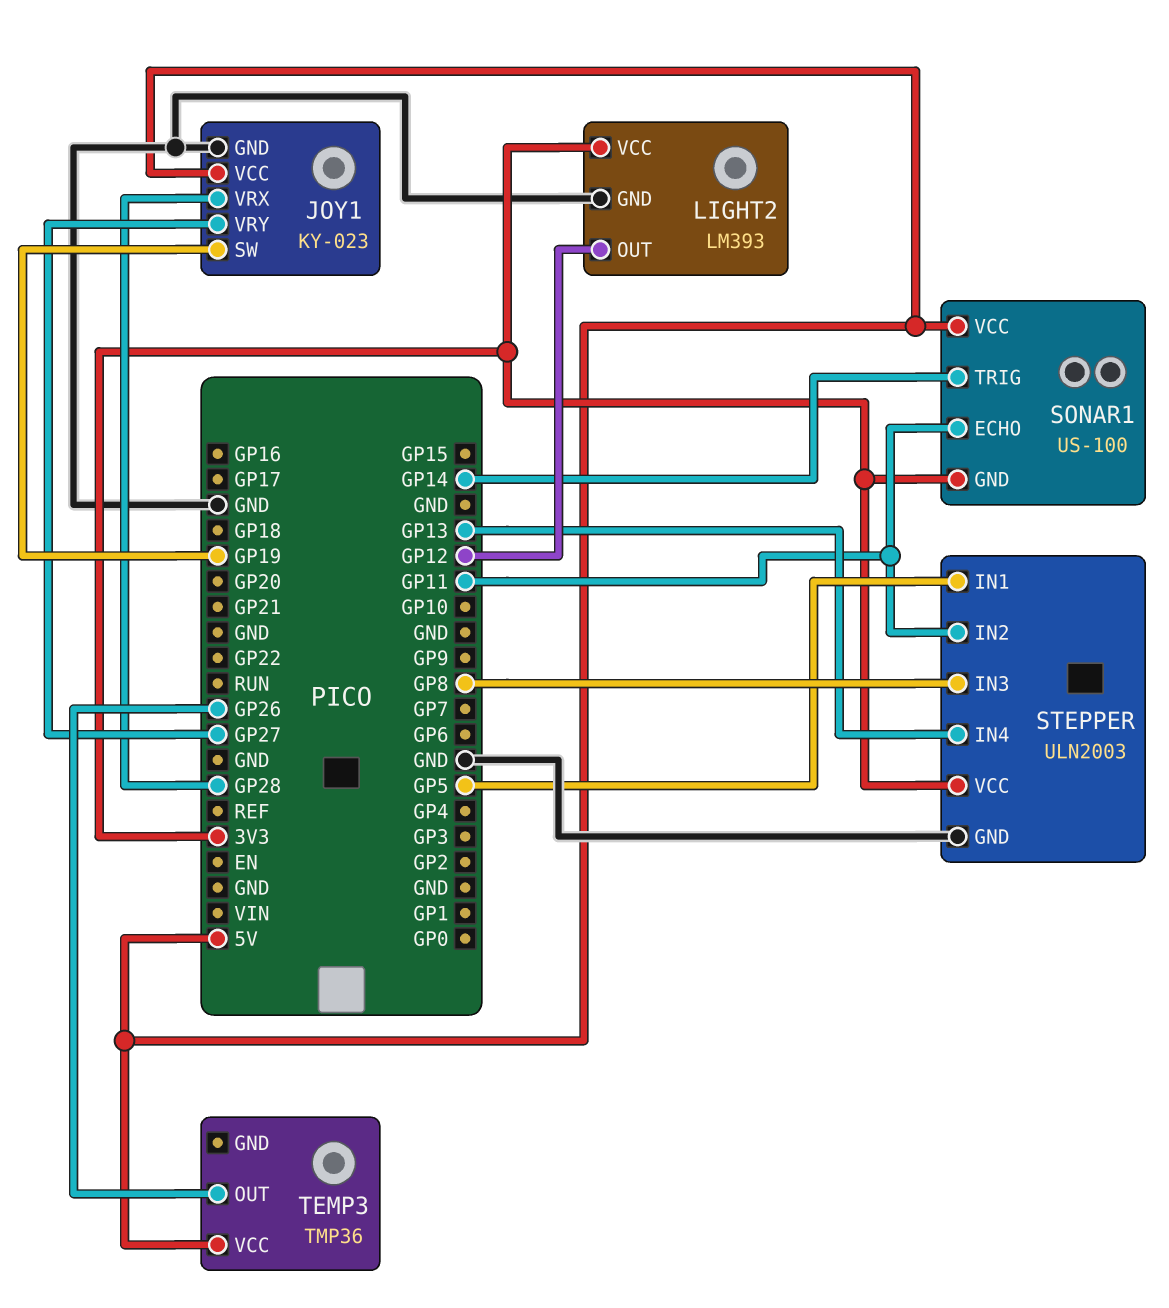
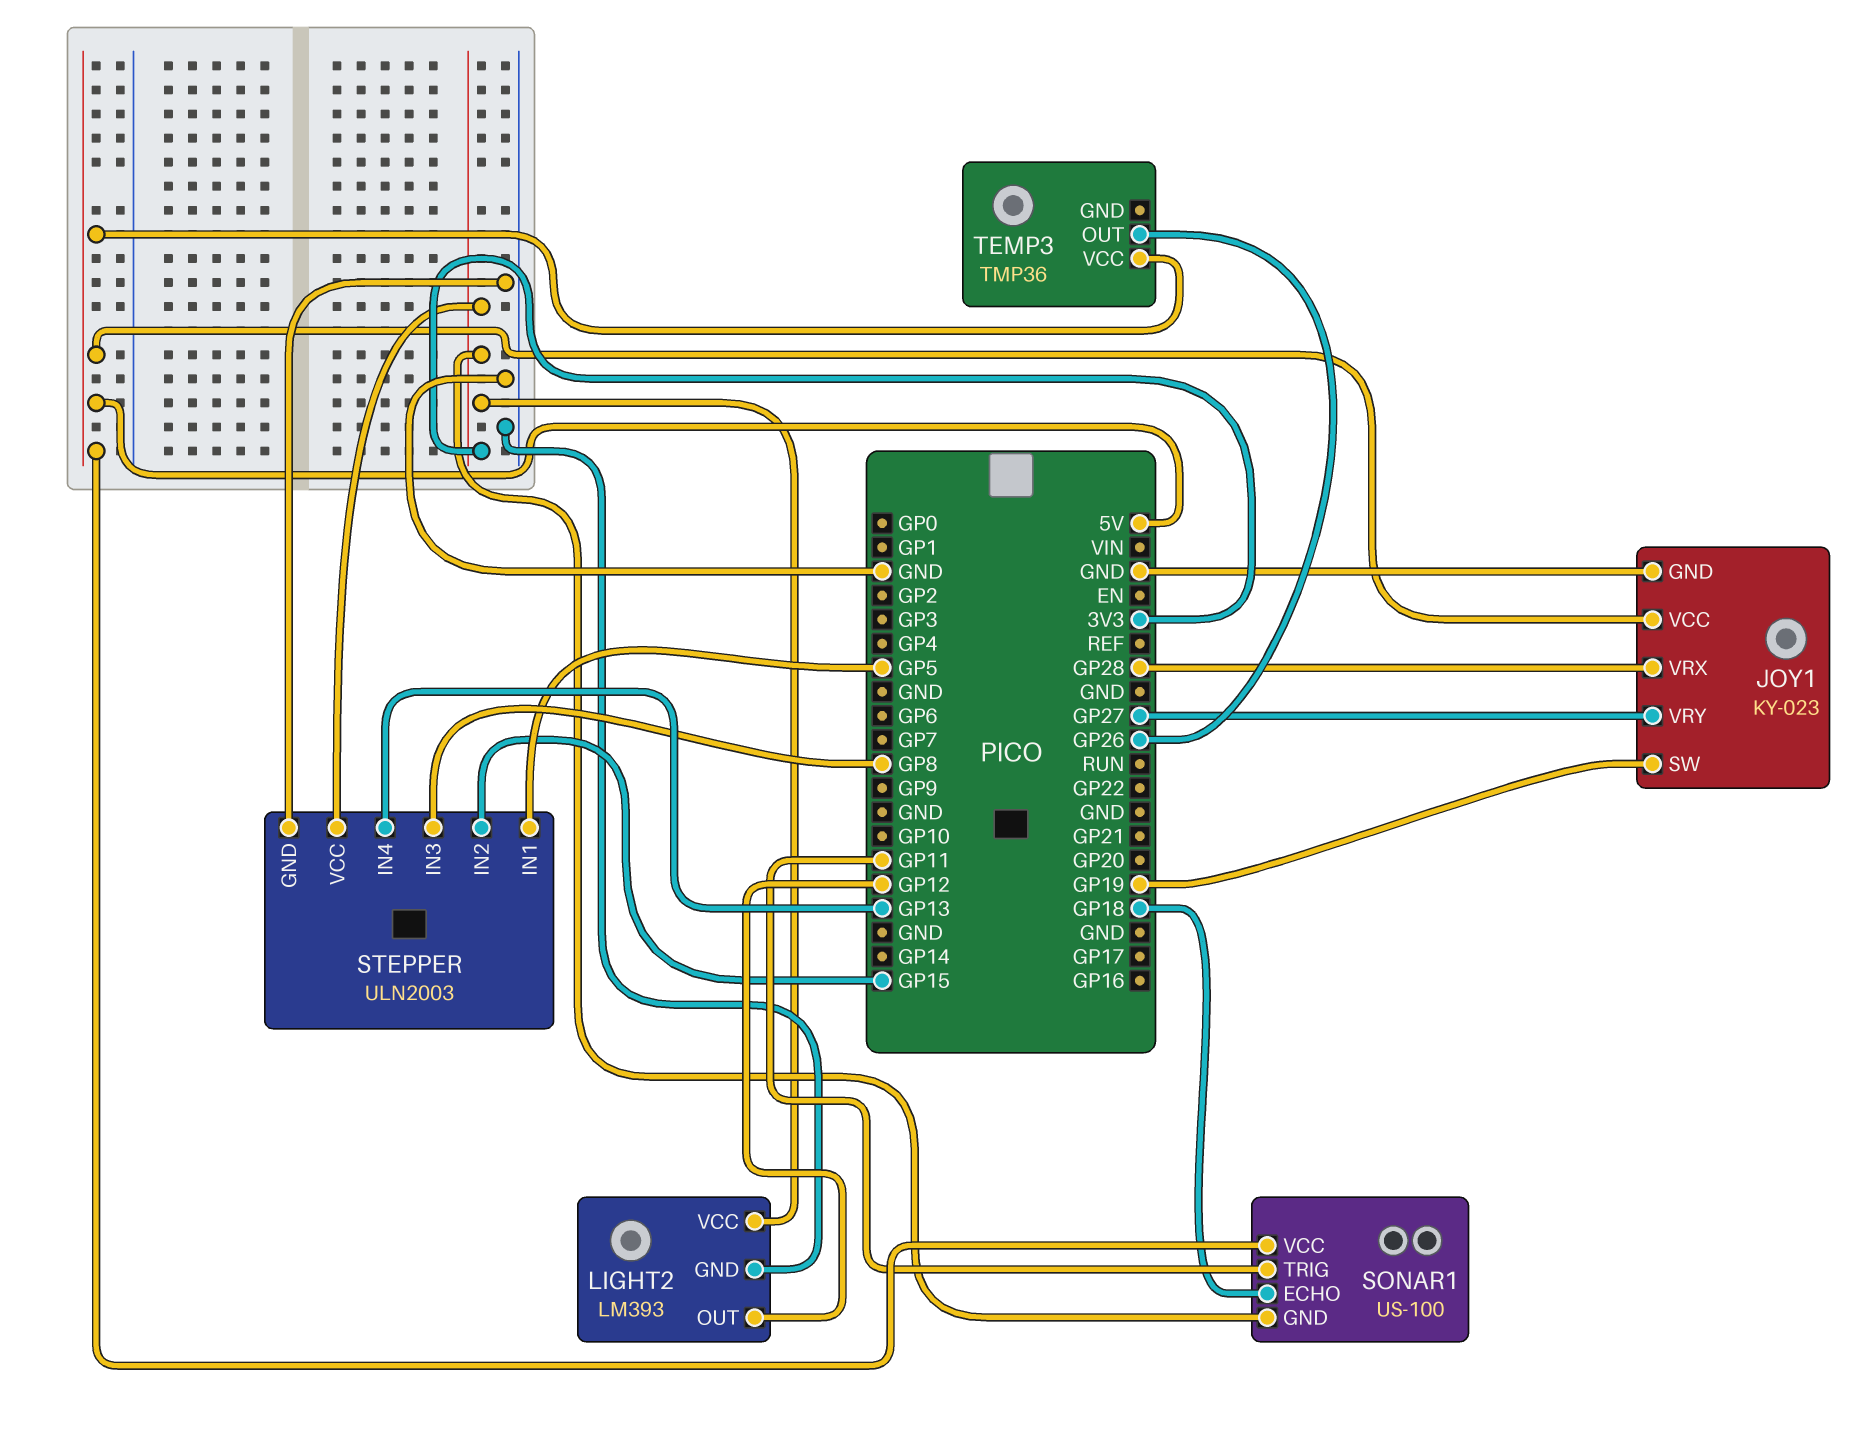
SONAR1 pin ECHO: GP11 -> GP18
SONAR1 pin TRIG: GP14 -> GP11
STEPPER pin IN2: GP11 -> GP15

